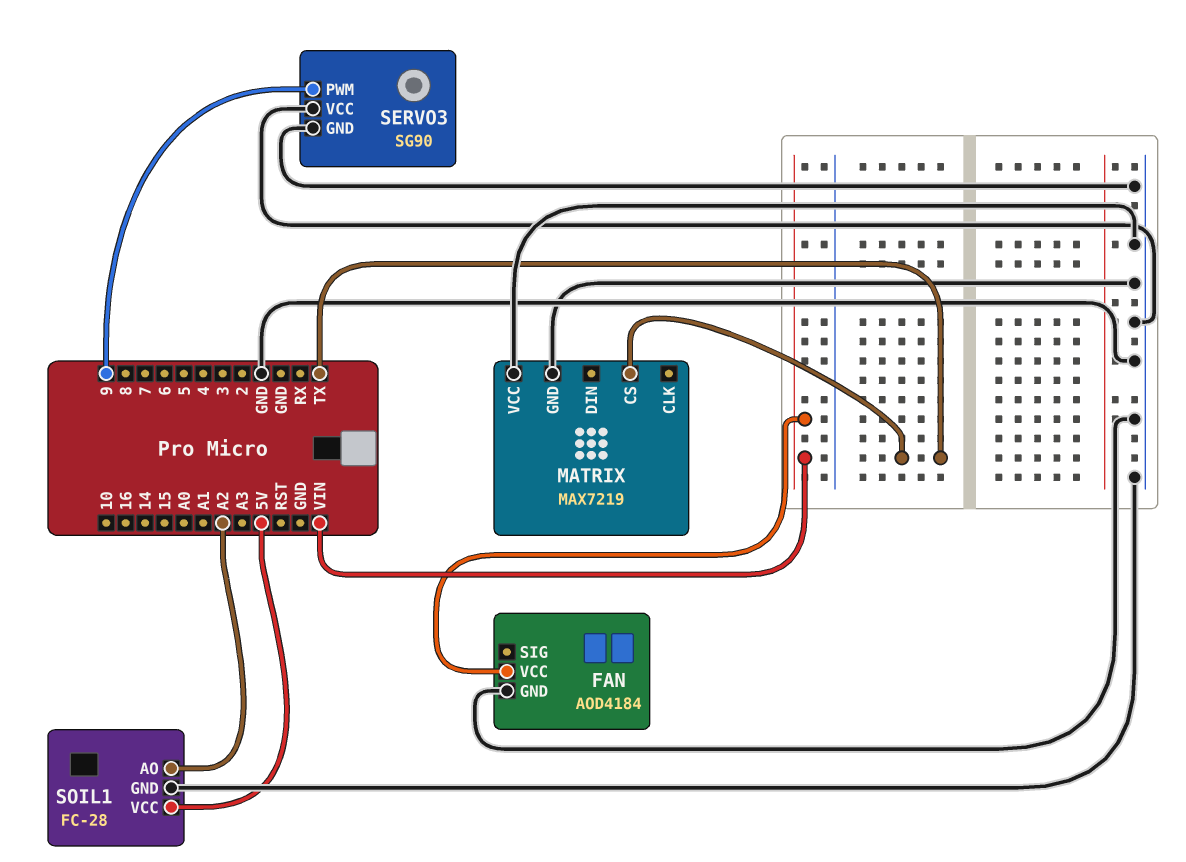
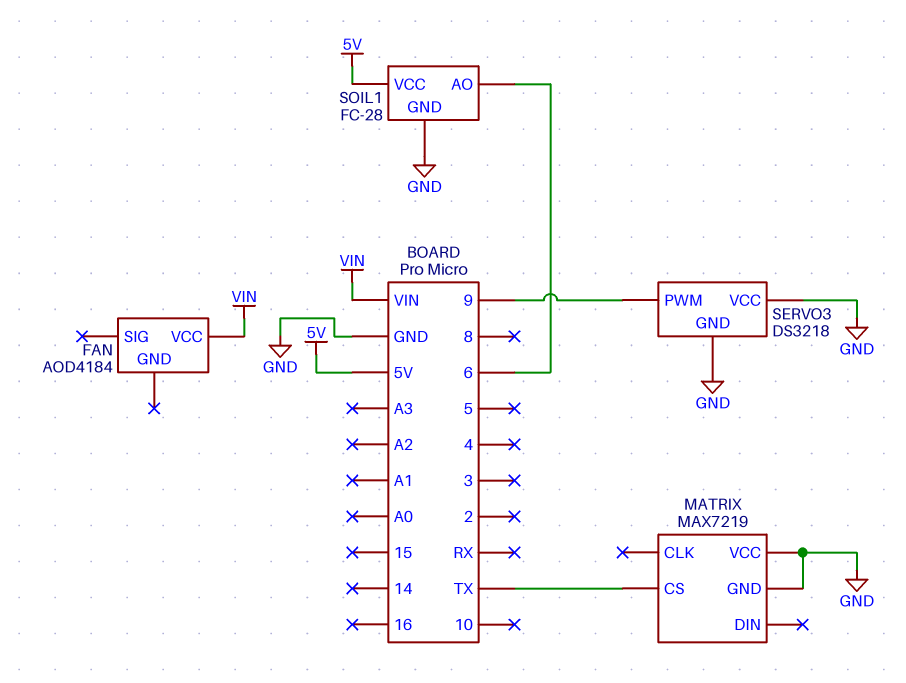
FAN pin GND: GND -> none
SERVO3: SG90 -> DS3218
SOIL1 pin AO: A2 -> 6

